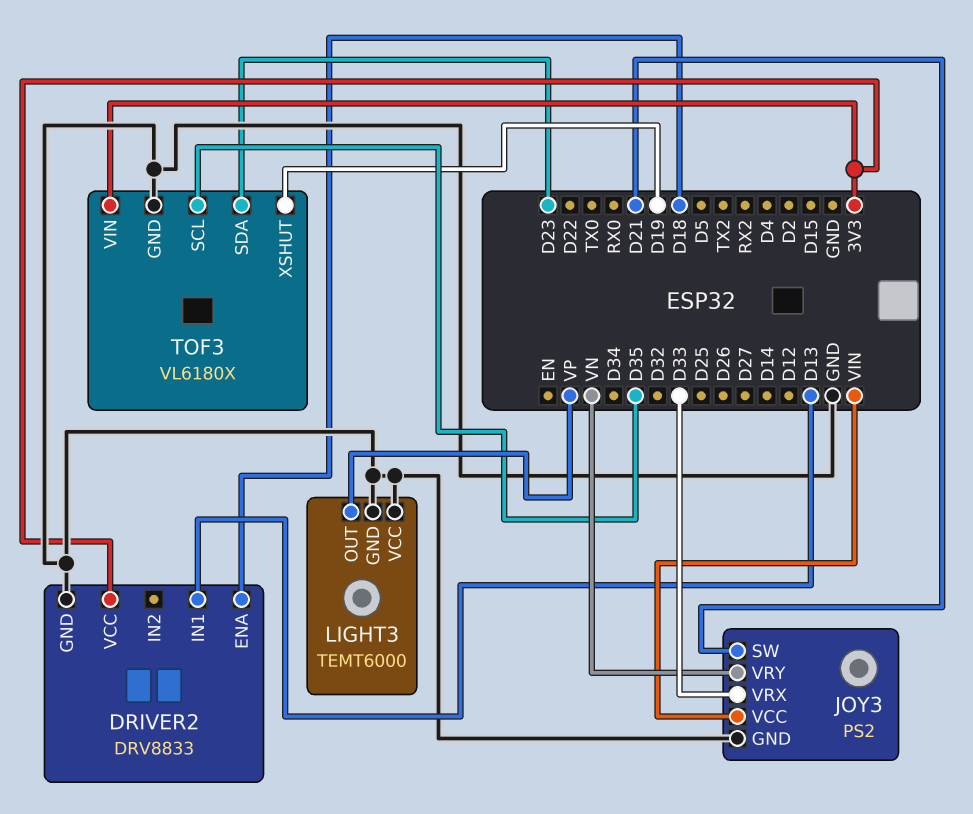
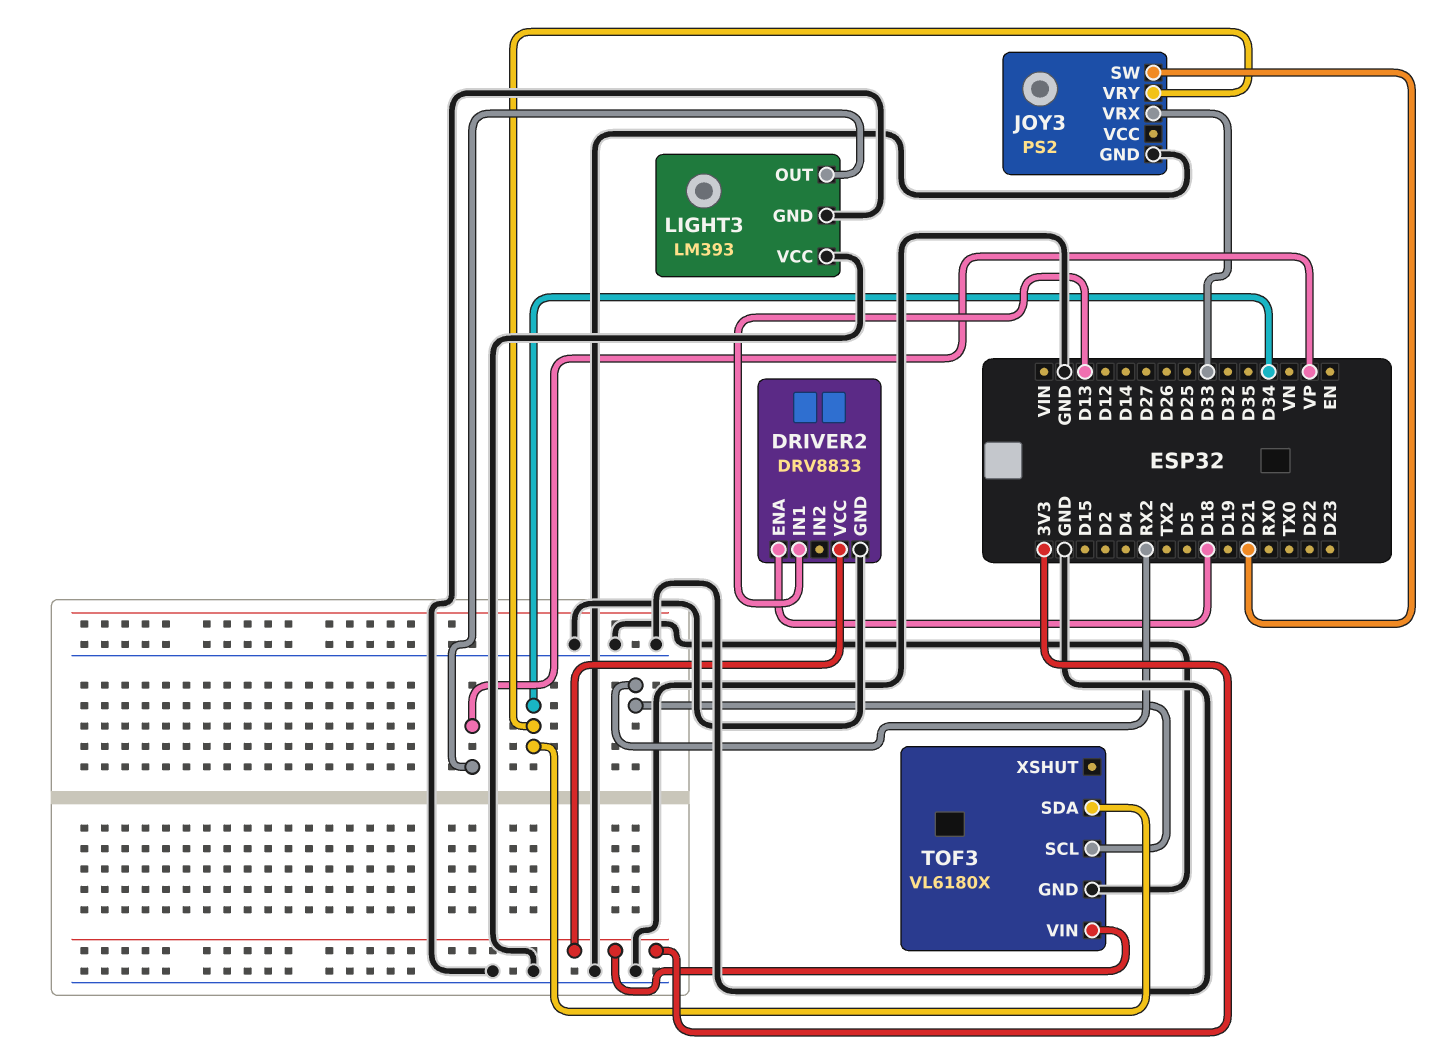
JOY3 pin VCC: VIN -> none
JOY3 pin VRY: VN -> D34
LIGHT3: TEMT6000 -> LM393
TOF3 pin SCL: D35 -> RX2
TOF3 pin SDA: D23 -> D34
TOF3 pin XSHUT: D19 -> none

